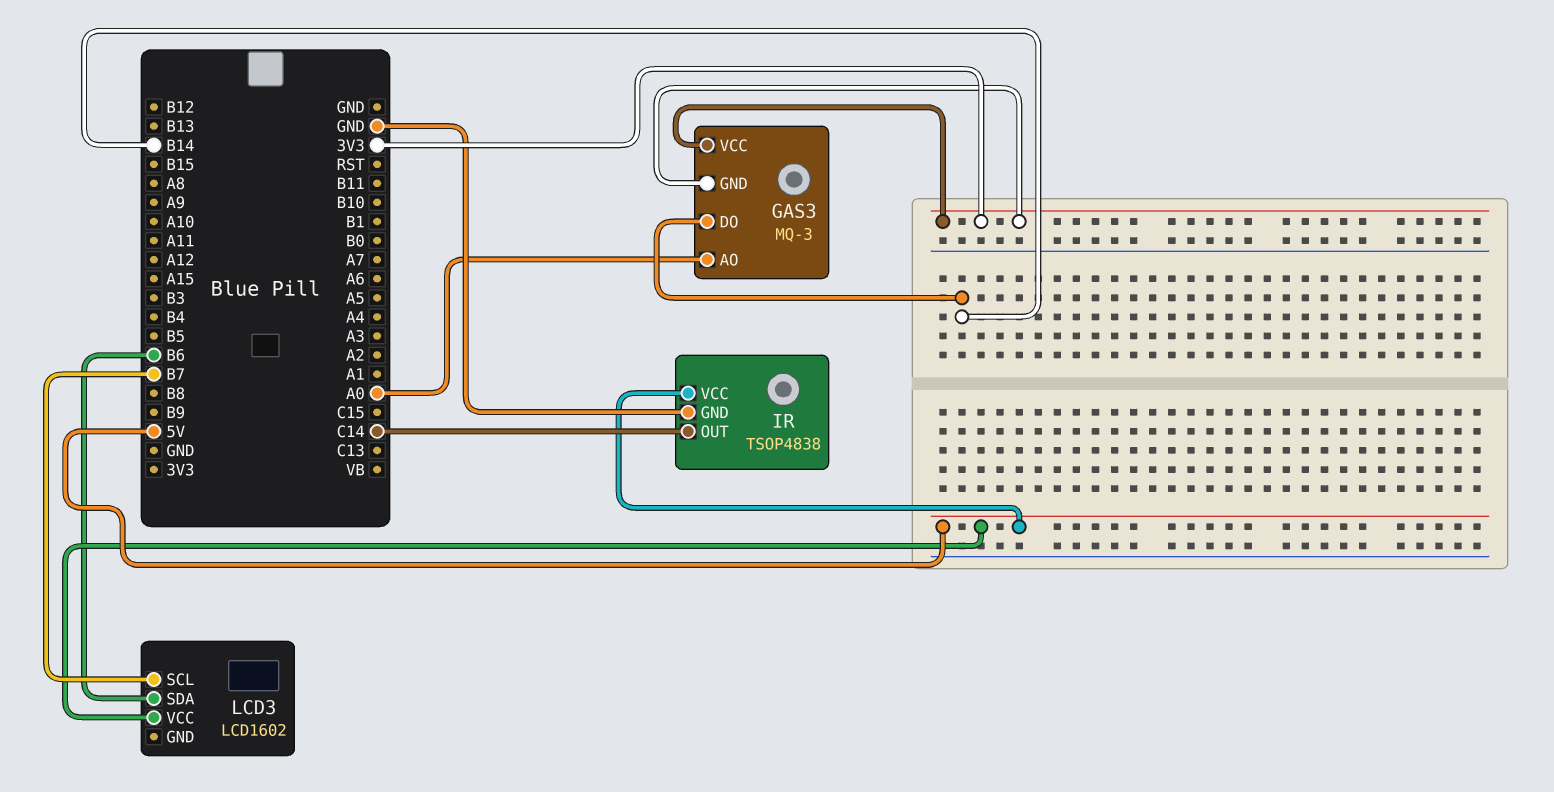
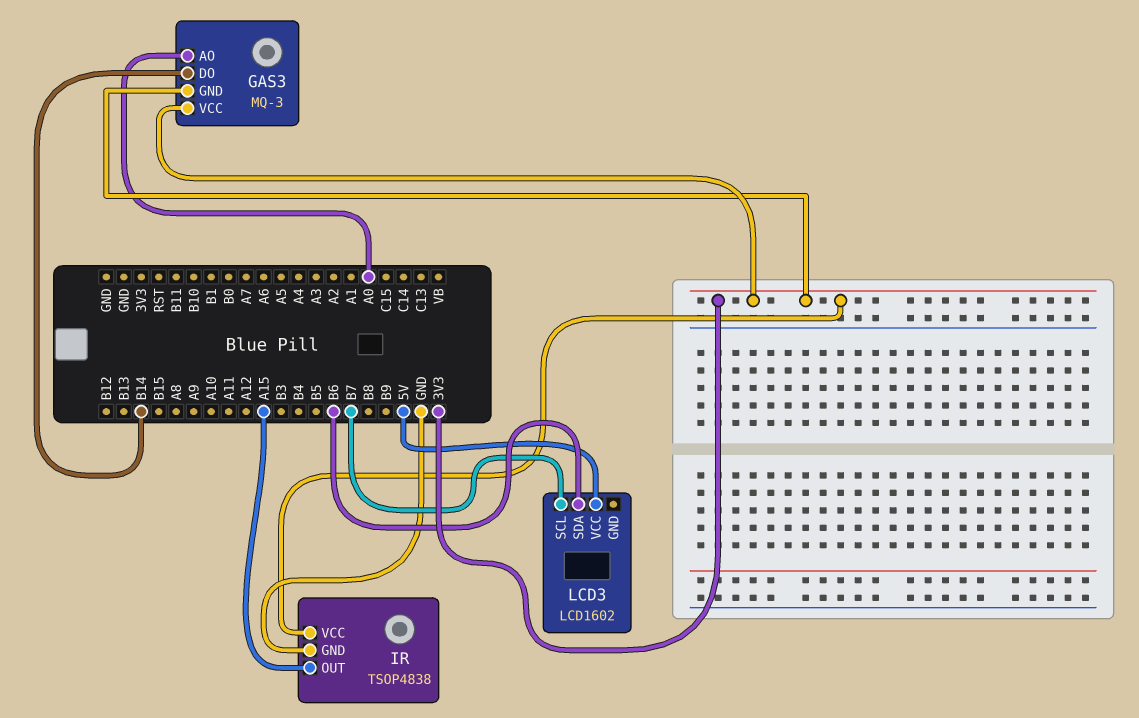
IR pin OUT: C14 -> A15
IR pin VCC: 5V -> 3V3

